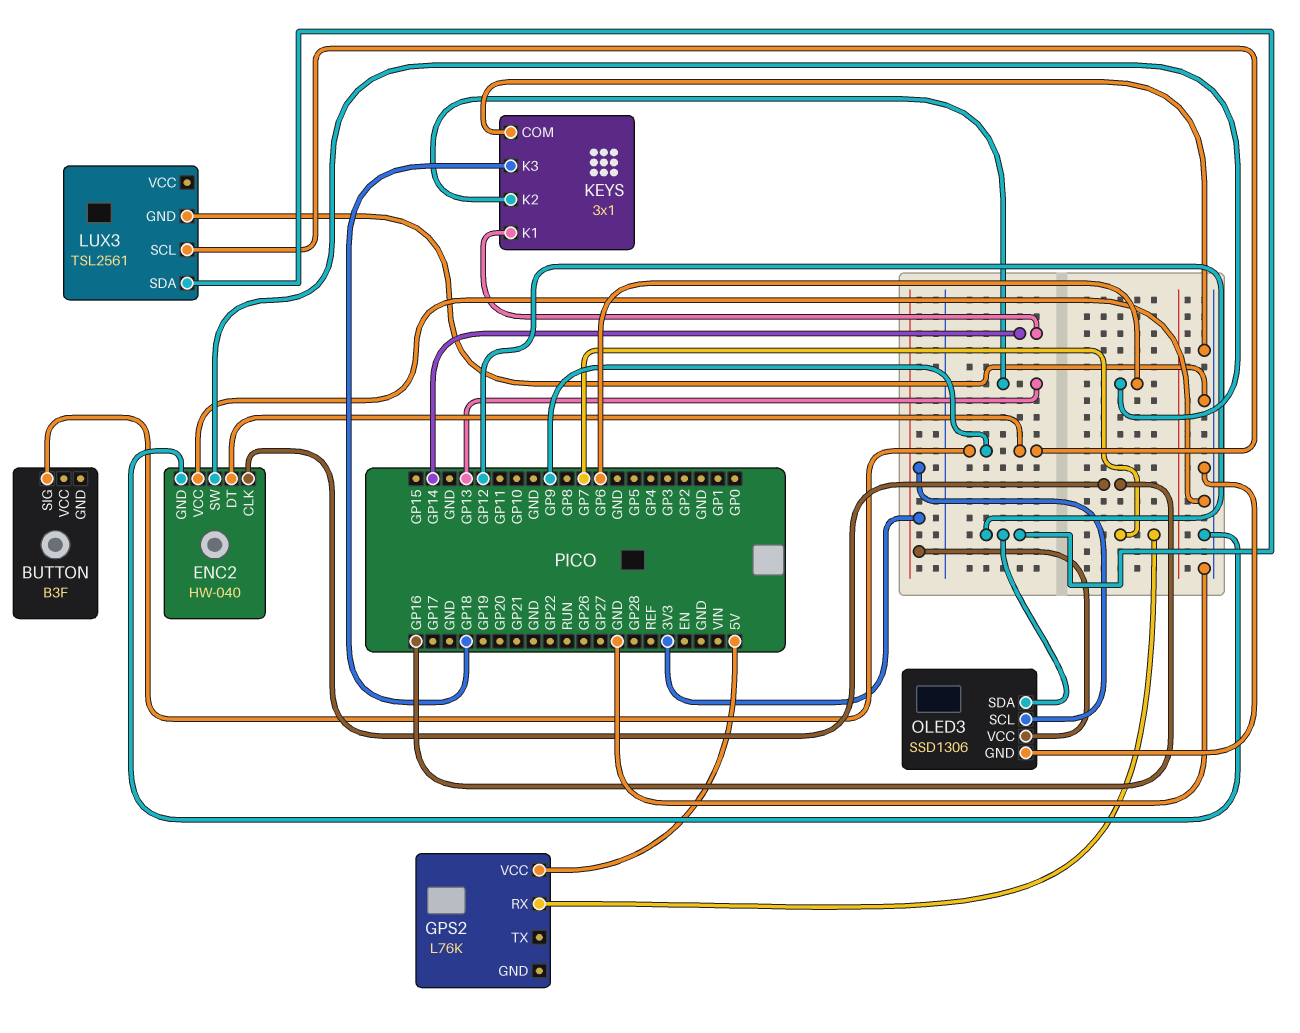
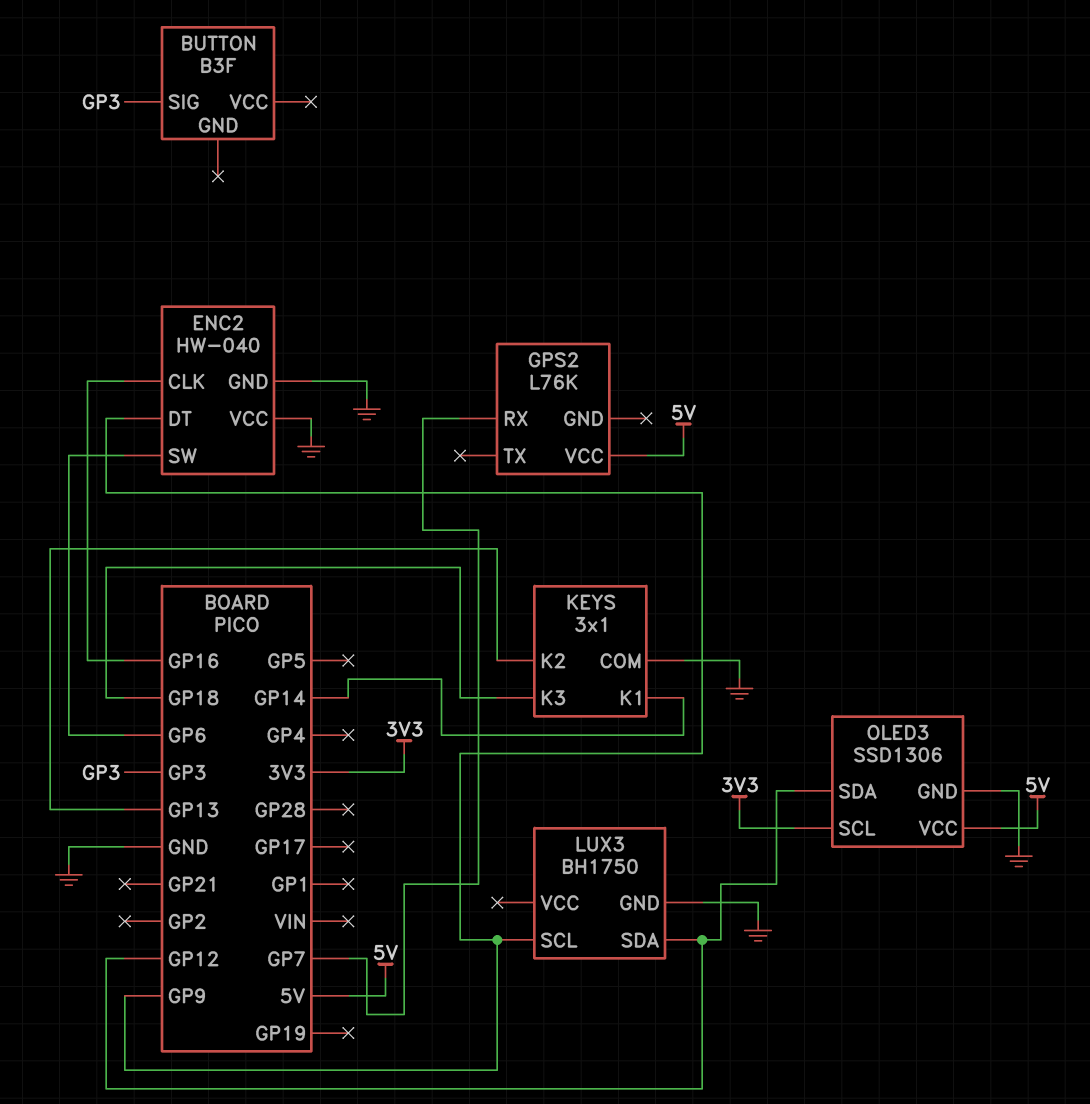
BUTTON pin SIG: GP9 -> GP3
LUX3: TSL2561 -> BH1750
OLED3 pin VCC: 3V3 -> 5V

